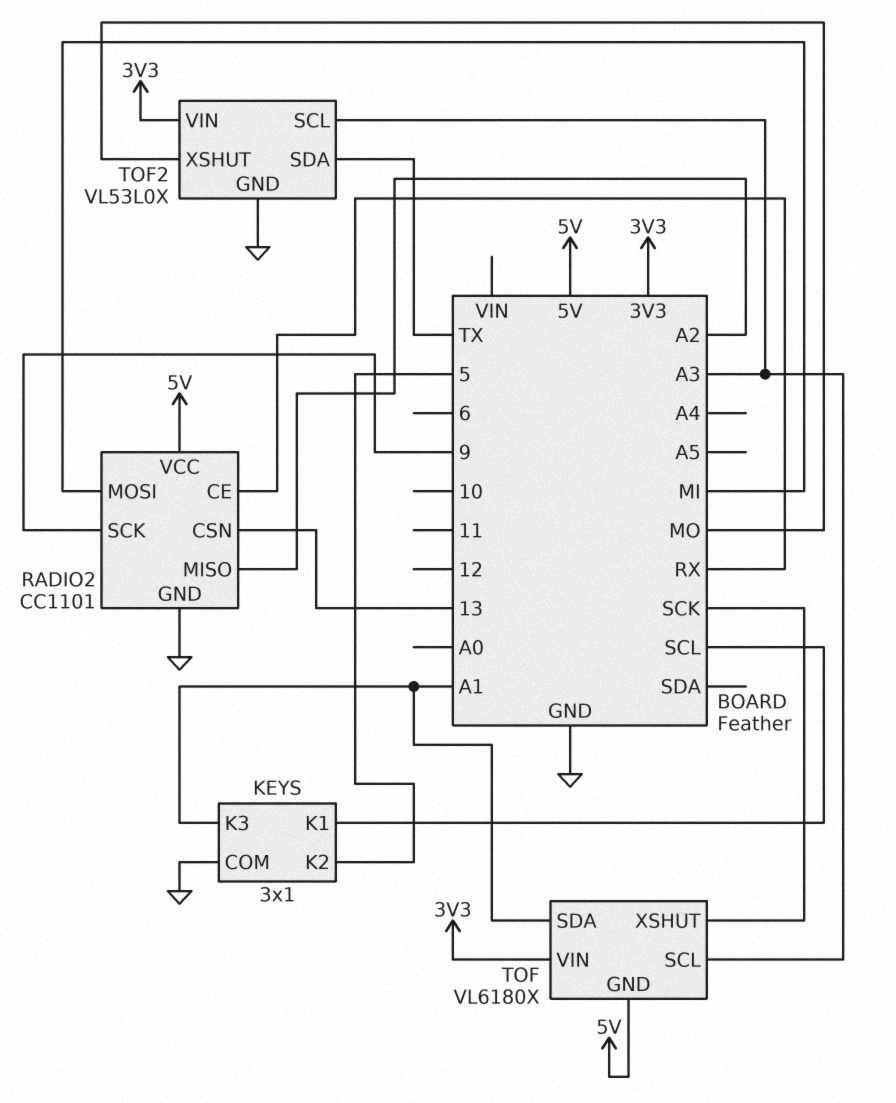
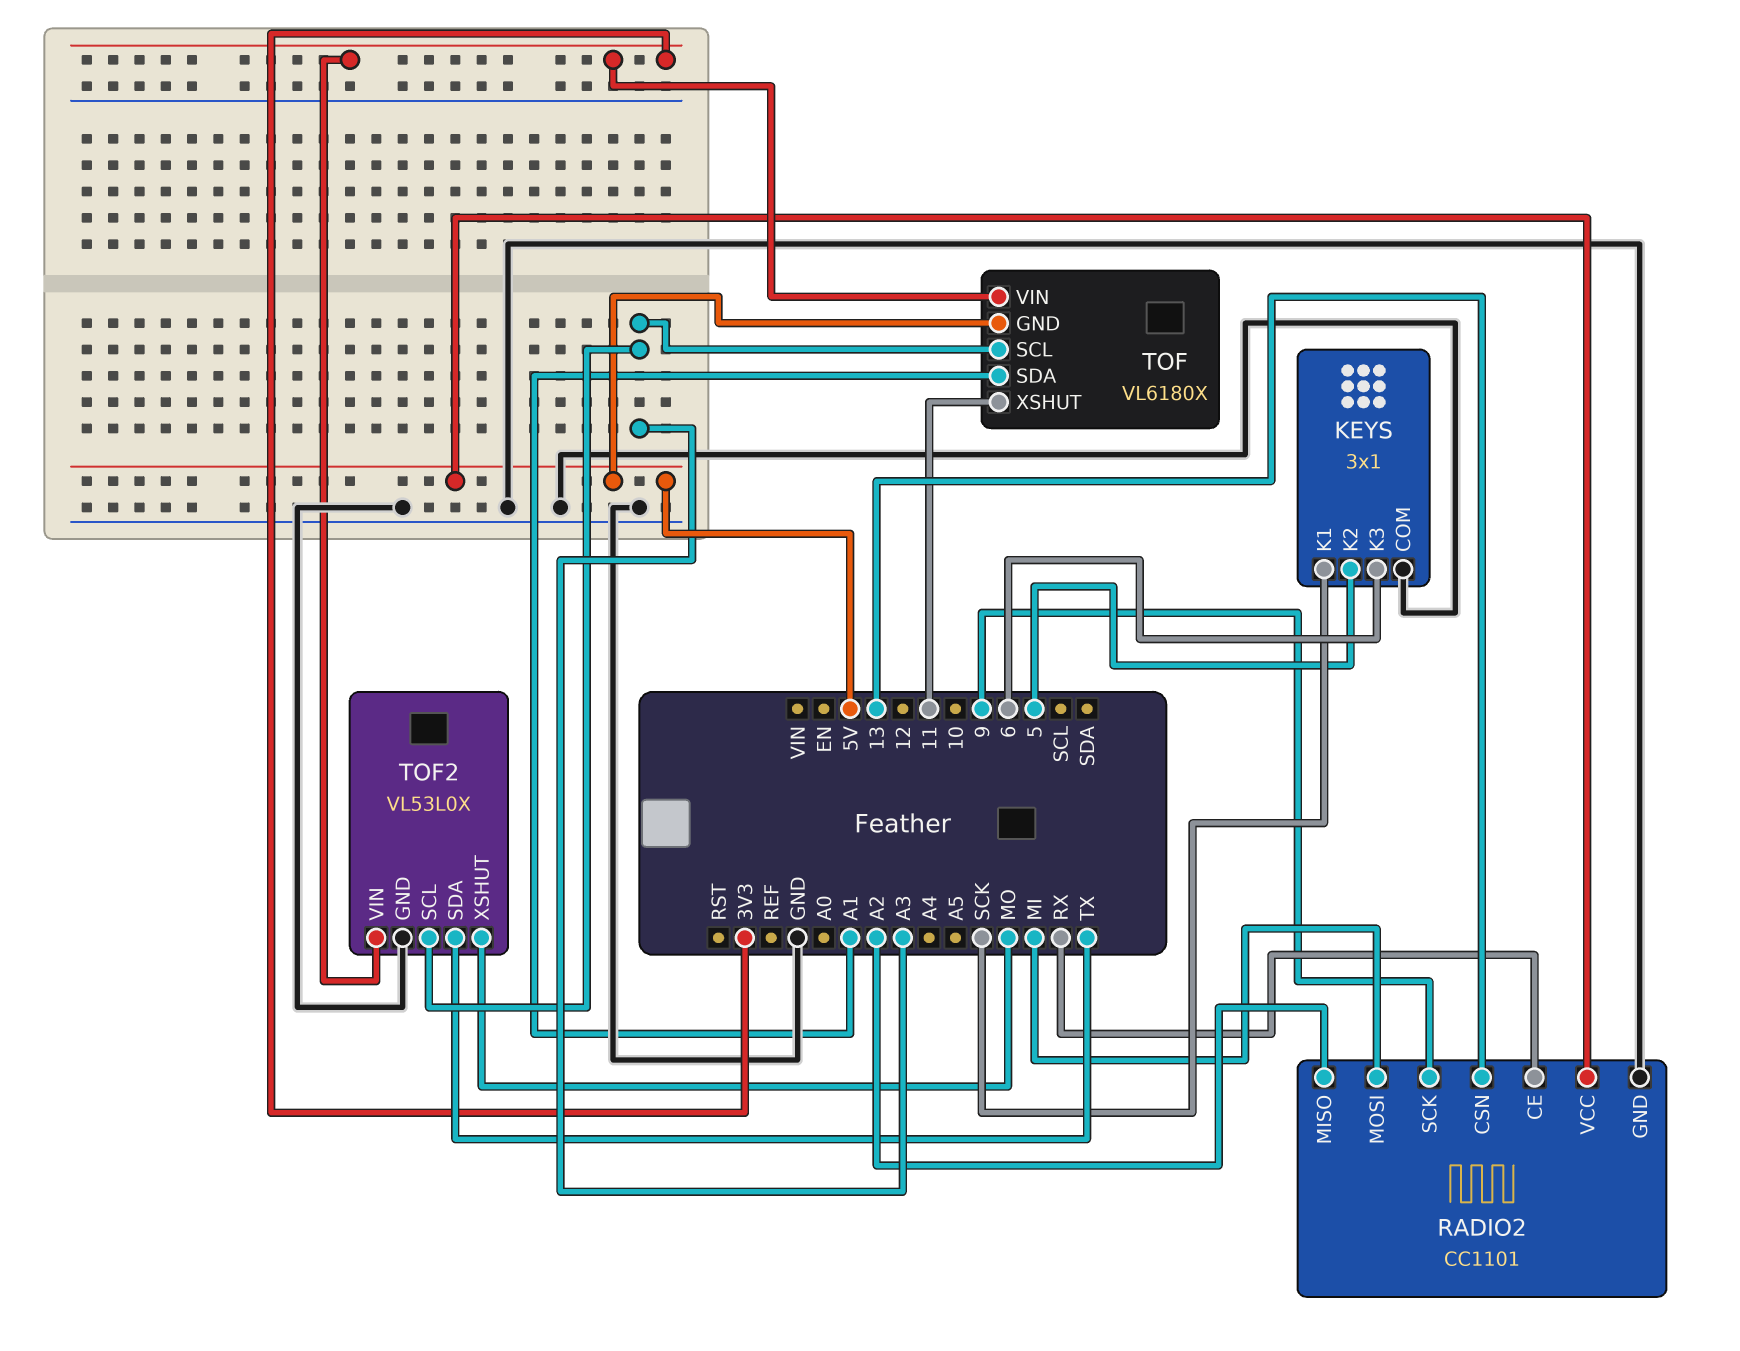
KEYS pin K1: SCL -> SCK
KEYS pin K3: A1 -> 6
TOF pin XSHUT: SCK -> 11

